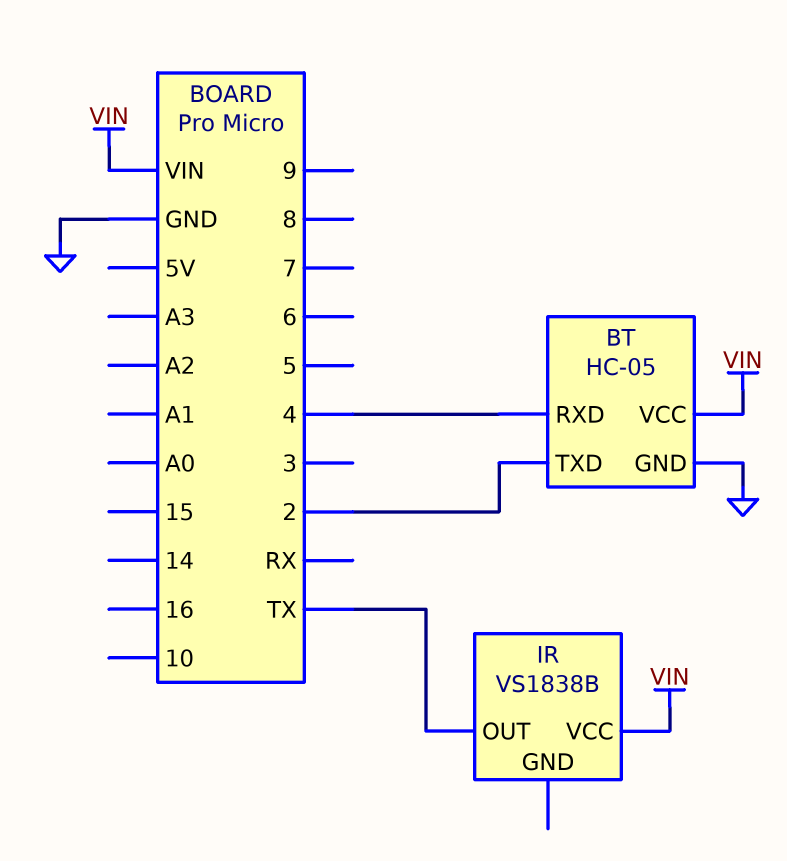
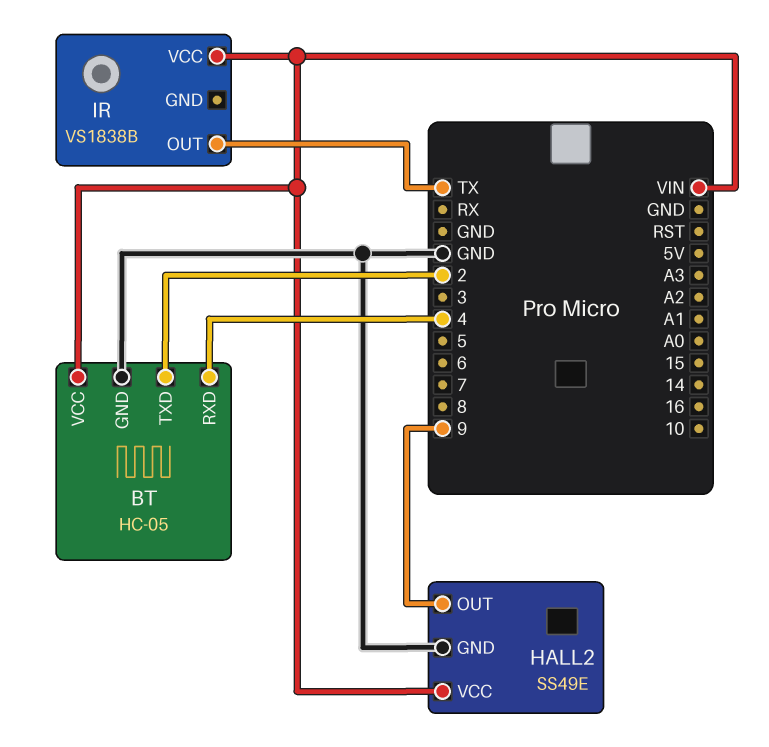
HALL2: none -> SS49E
HALL2 pin GND: none -> GND
HALL2 pin OUT: none -> 9
HALL2 pin VCC: none -> VIN

